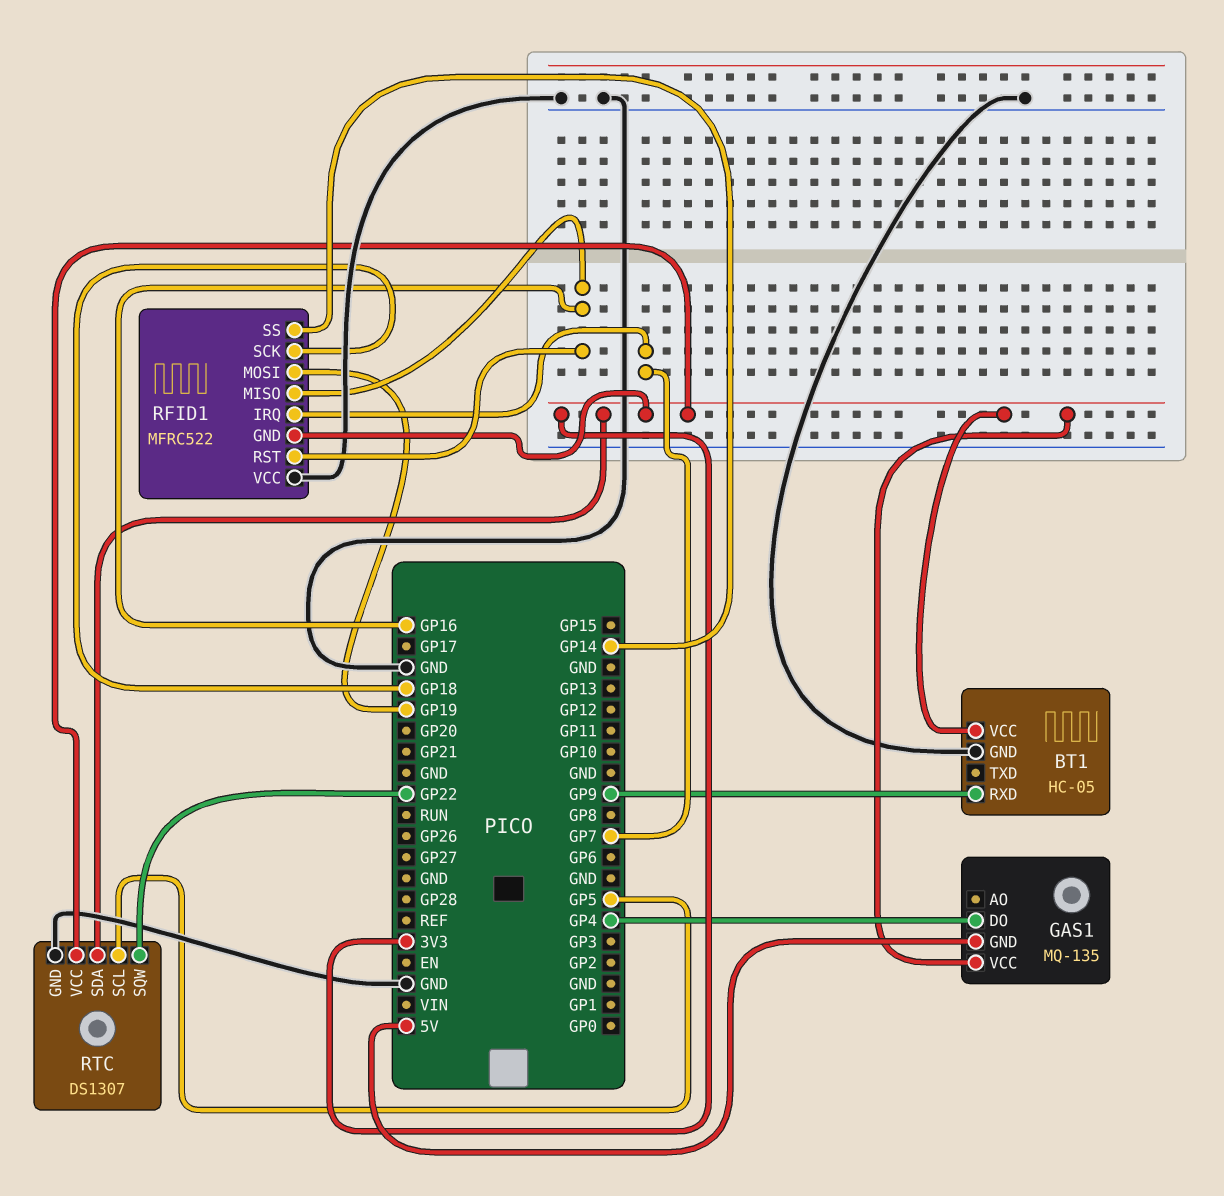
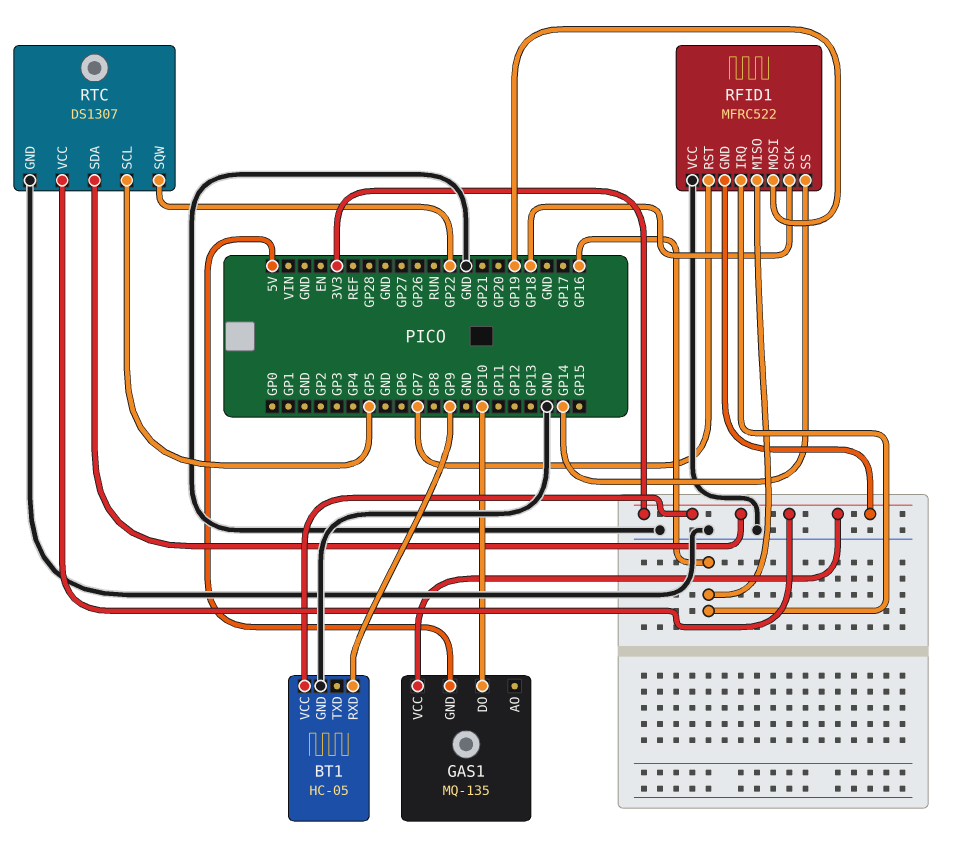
GAS1 pin DO: GP4 -> GP10
RFID1 pin IRQ: GP7 -> GP16
RFID1 pin RST: GP16 -> GP7

